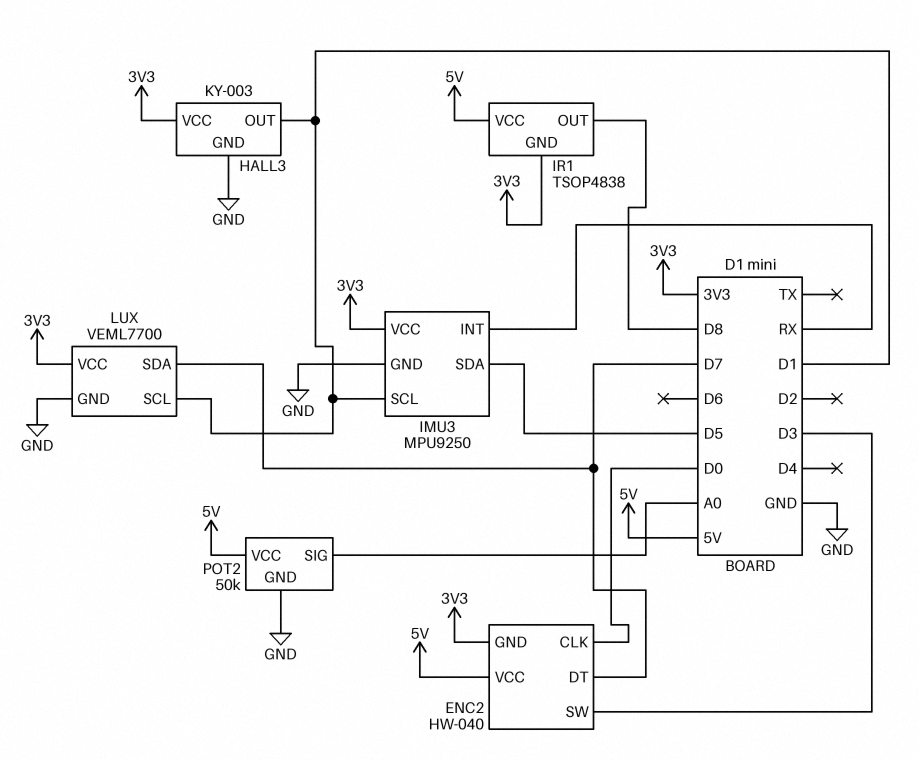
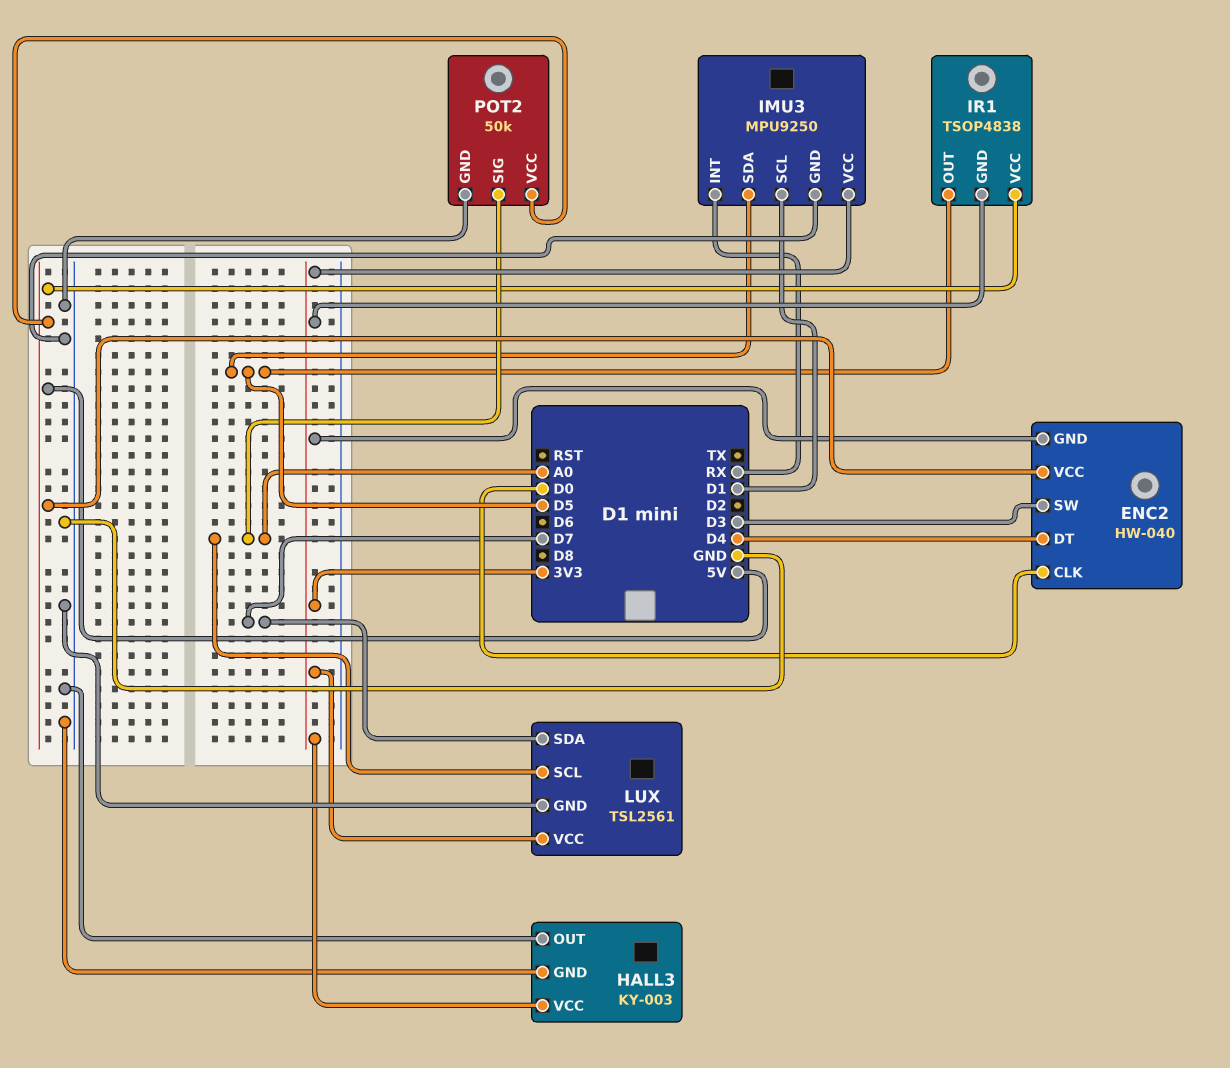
ENC2 pin DT: D7 -> D4
HALL3 pin OUT: D1 -> GND
IR1 pin OUT: D8 -> D5
LUX: VEML7700 -> TSL2561
LUX pin SCL: D1 -> A0

